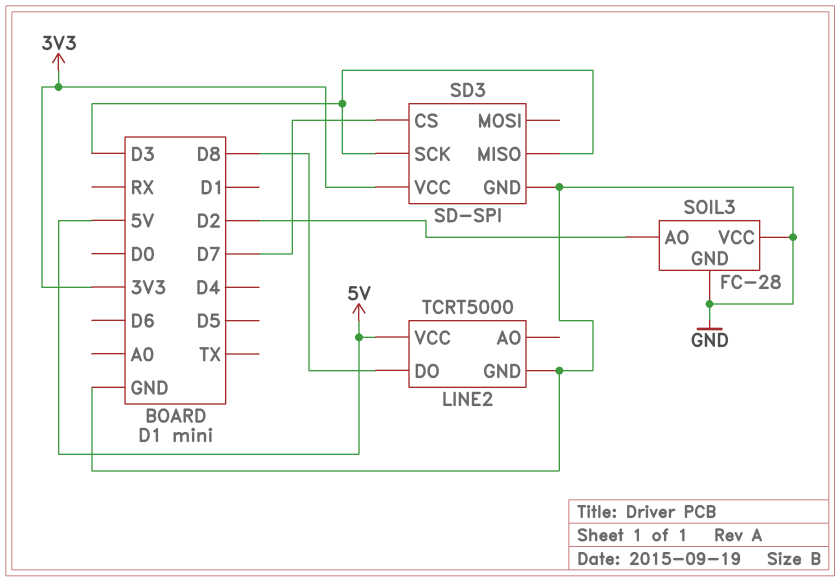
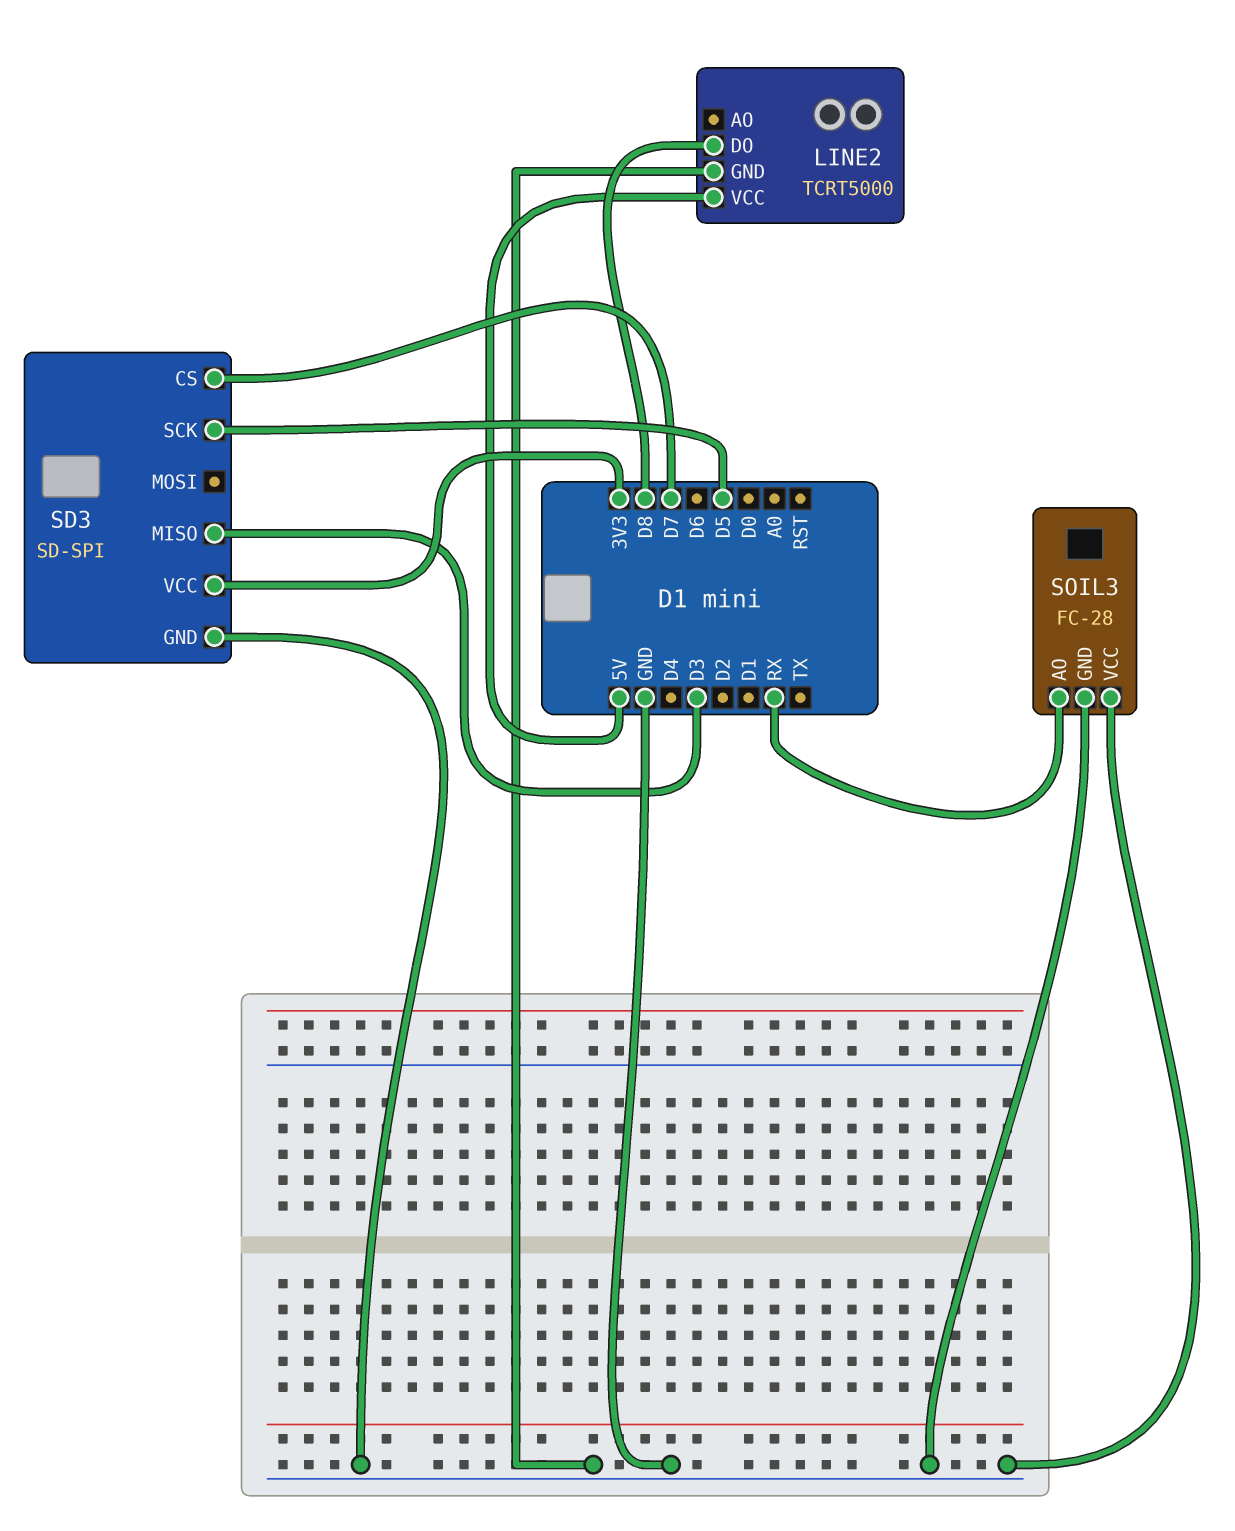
SD3 pin SCK: D3 -> D5
SOIL3 pin AO: D2 -> RX

